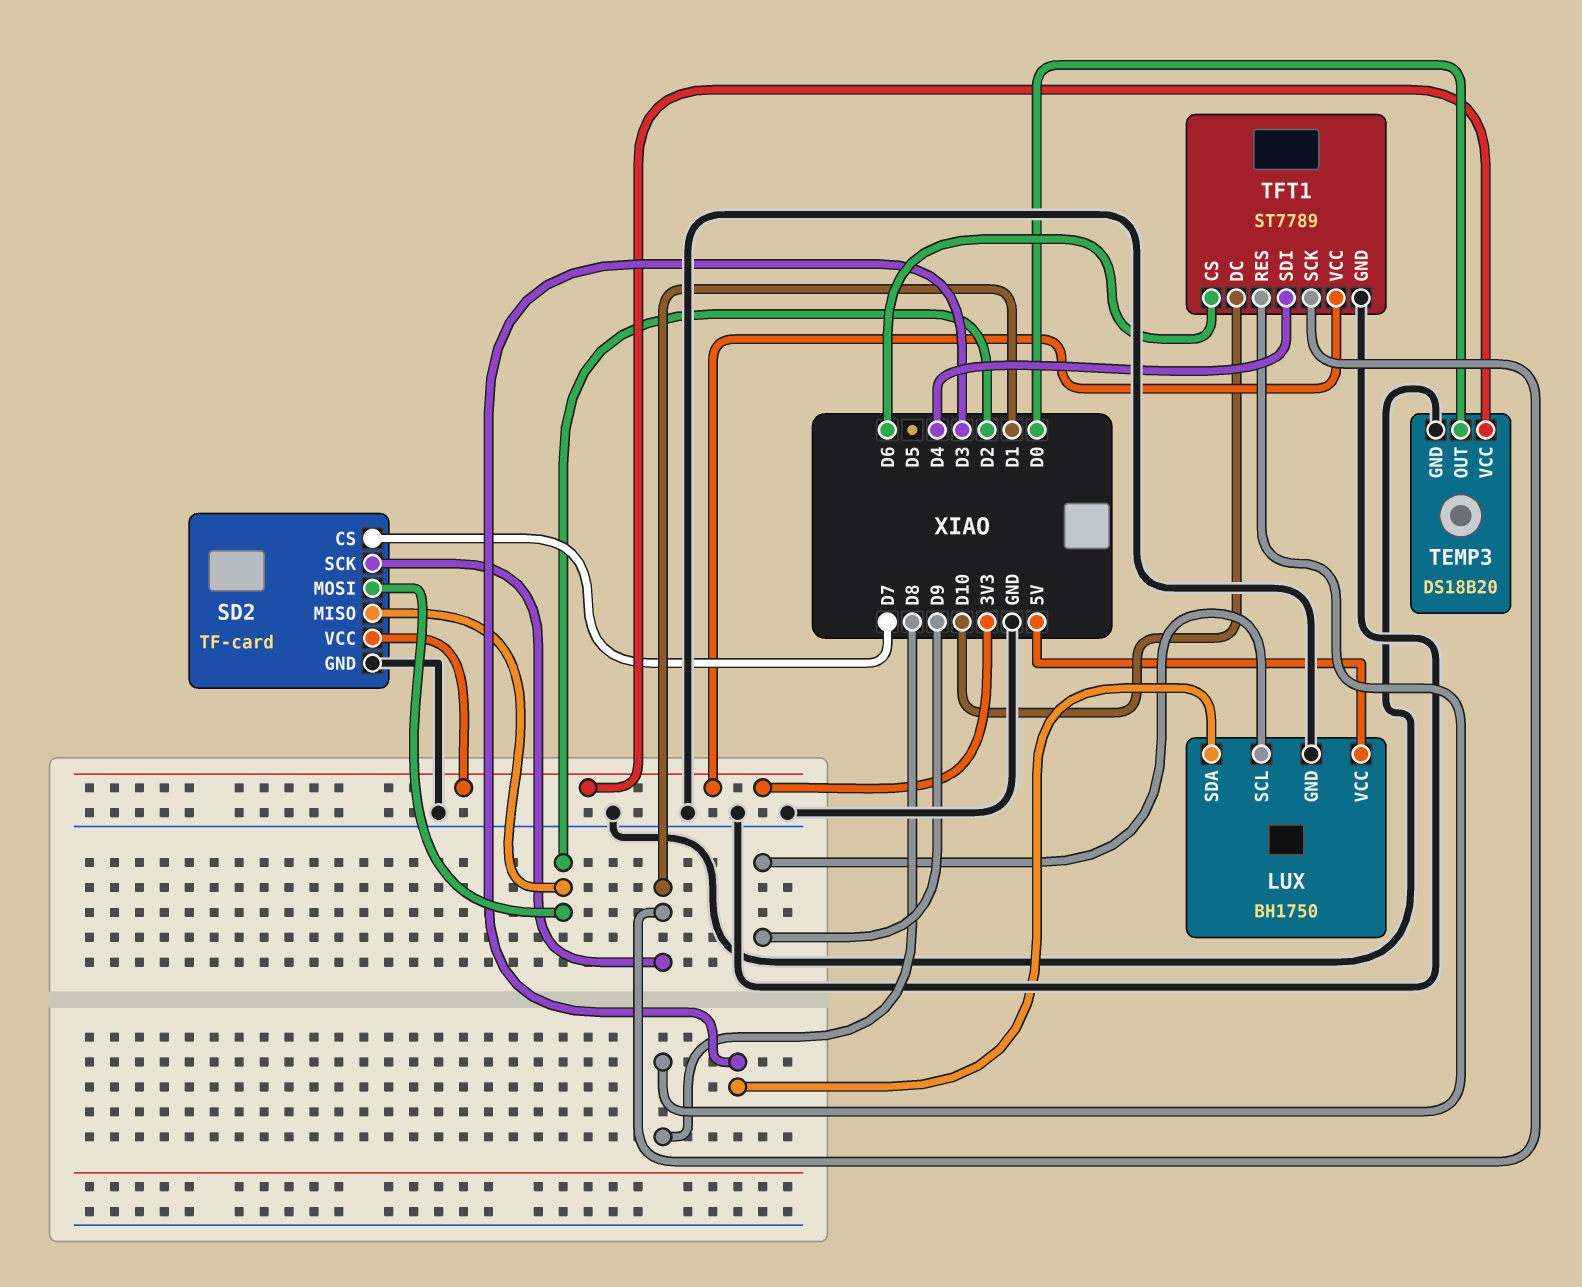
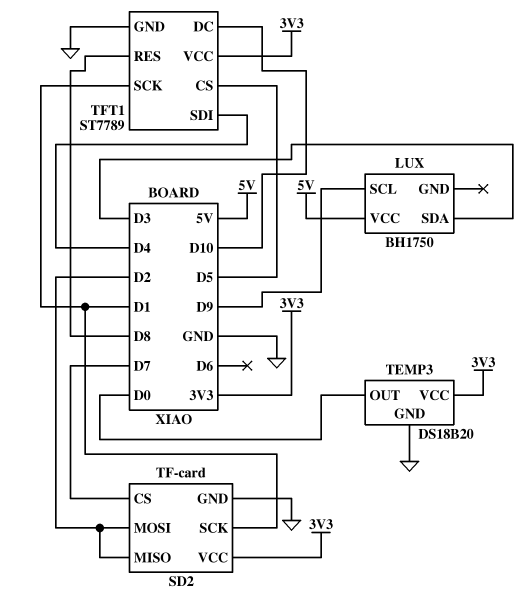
LUX pin GND: GND -> none
TFT1 pin CS: D6 -> D5

